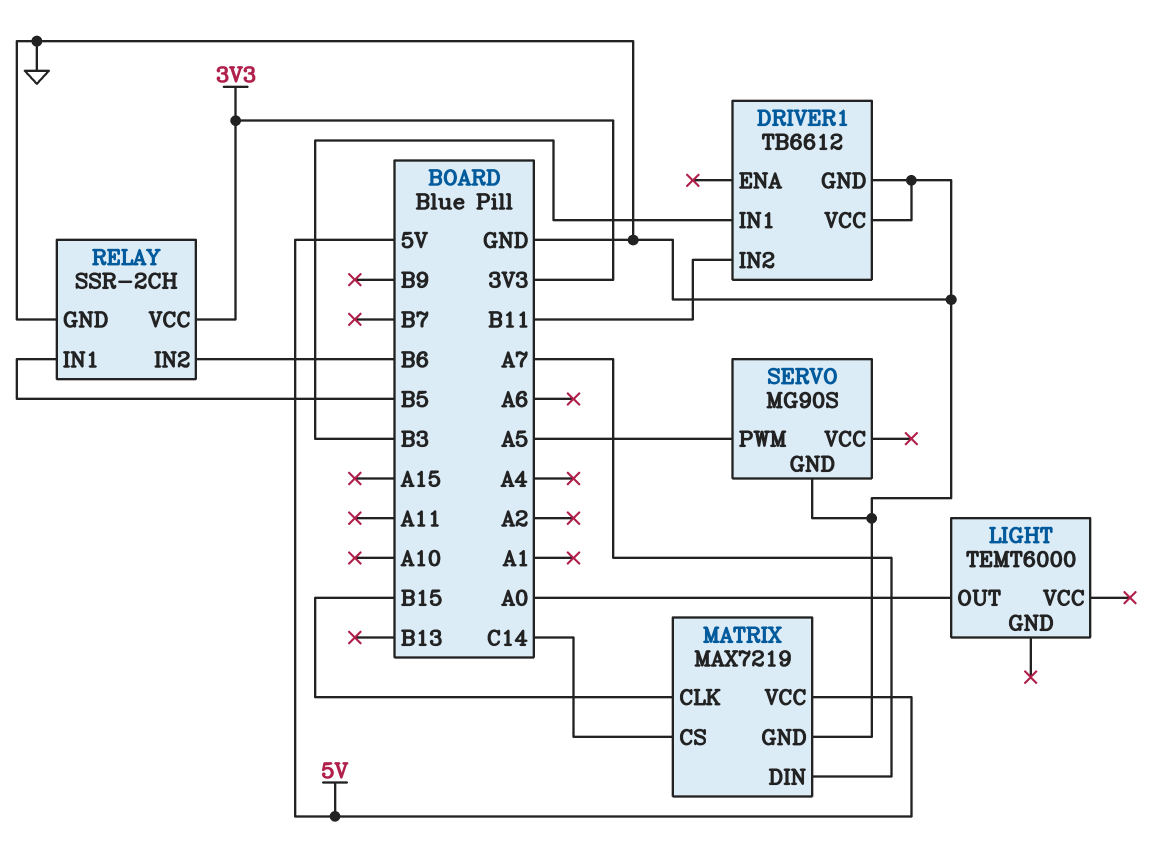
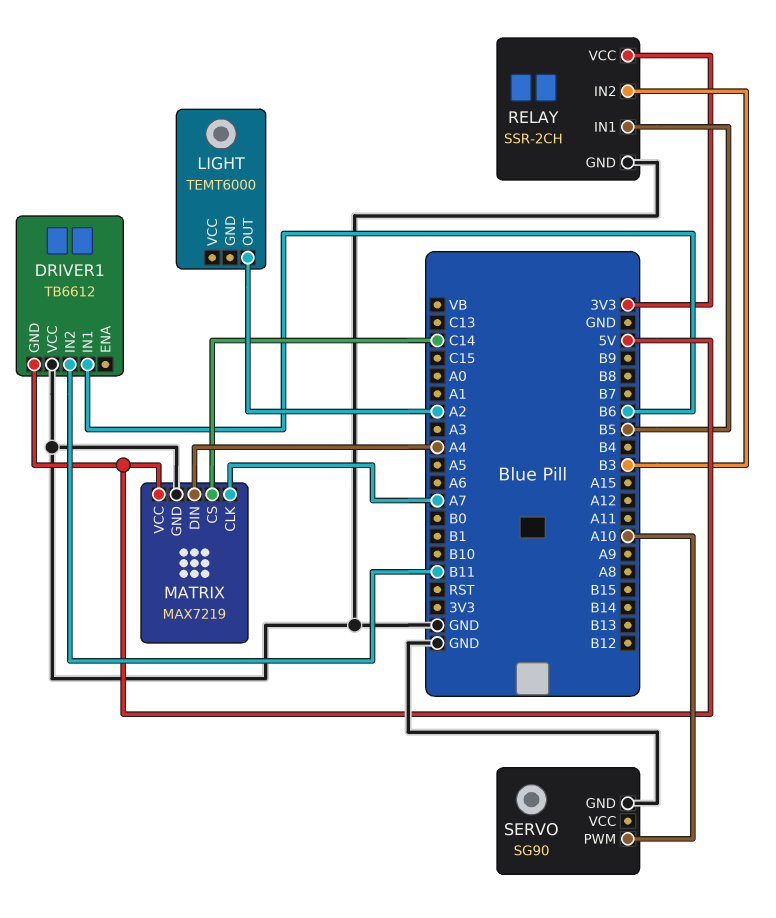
DRIVER1 pin GND: GND -> 5V
DRIVER1 pin IN1: B3 -> B6
LIGHT pin OUT: A0 -> A2
MATRIX pin CLK: B15 -> A7
MATRIX pin DIN: A7 -> A4
RELAY pin IN2: B6 -> B3
SERVO: MG90S -> SG90
SERVO pin PWM: A5 -> A10

